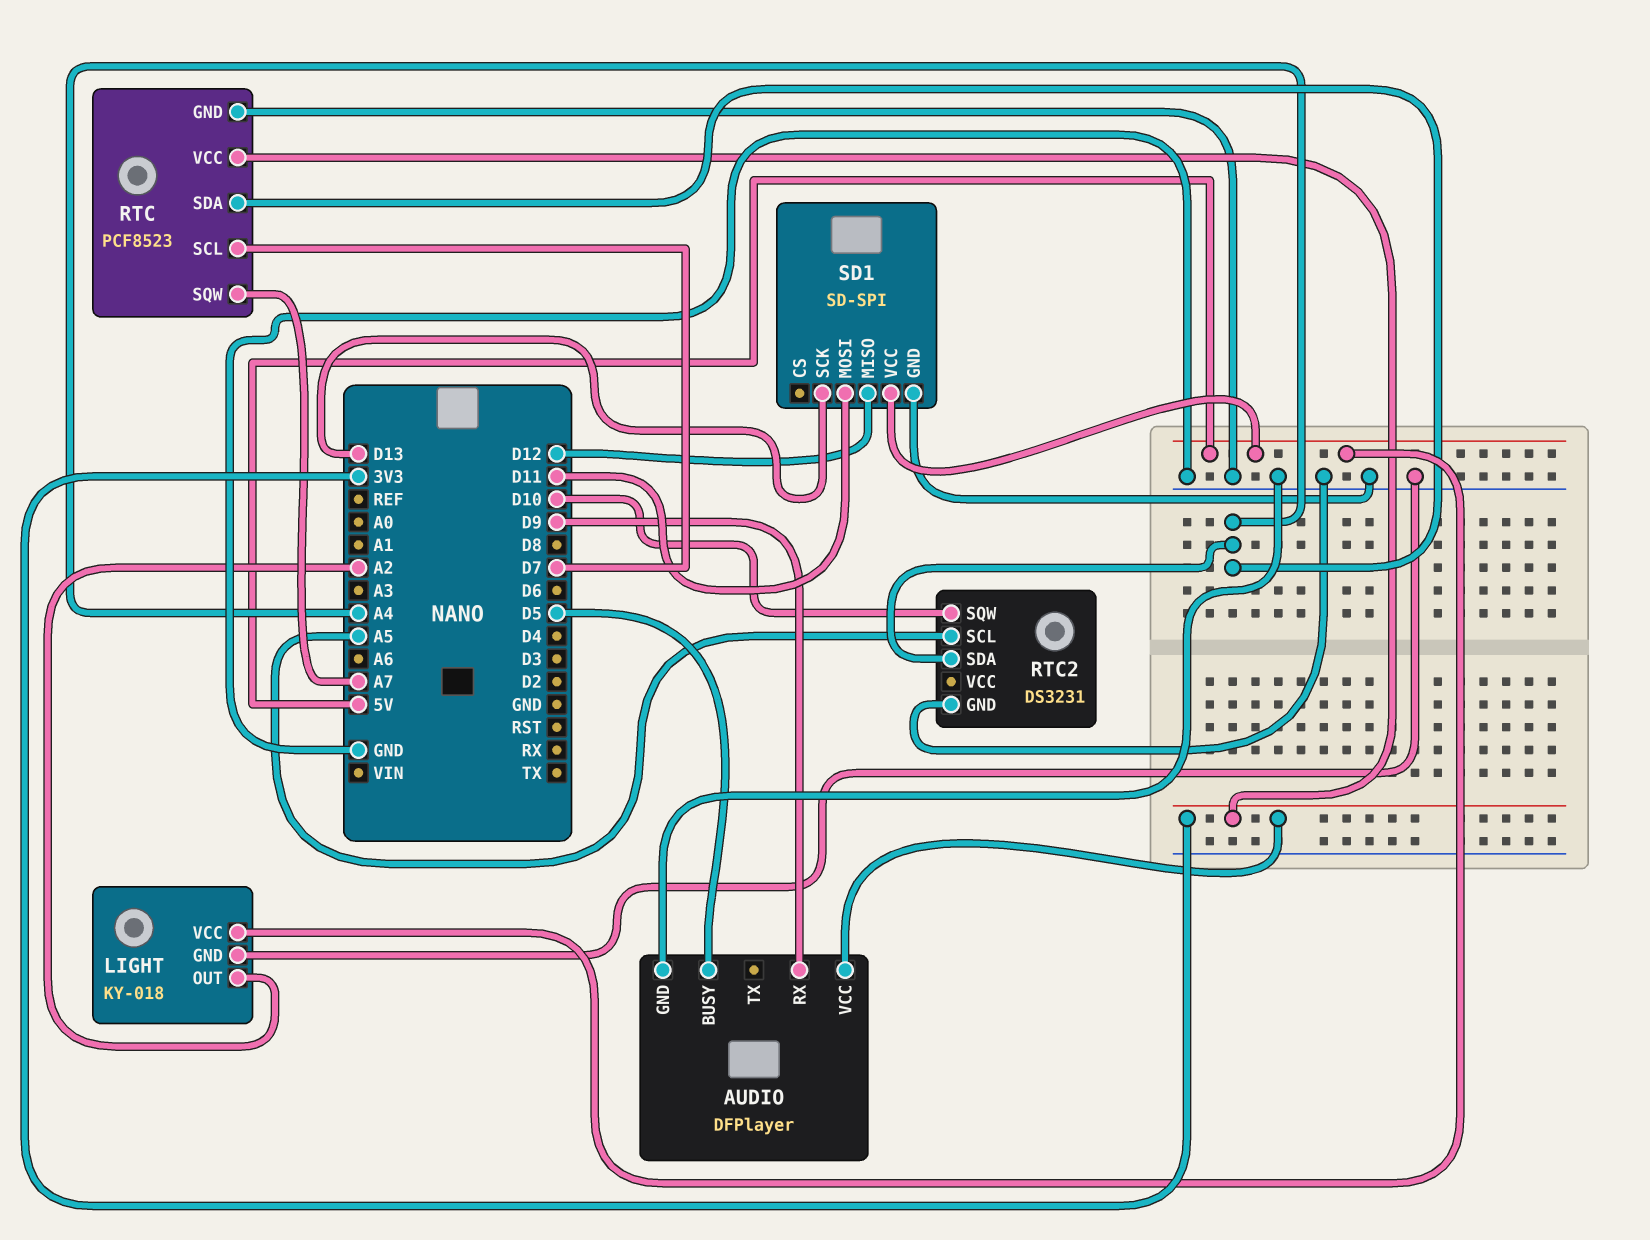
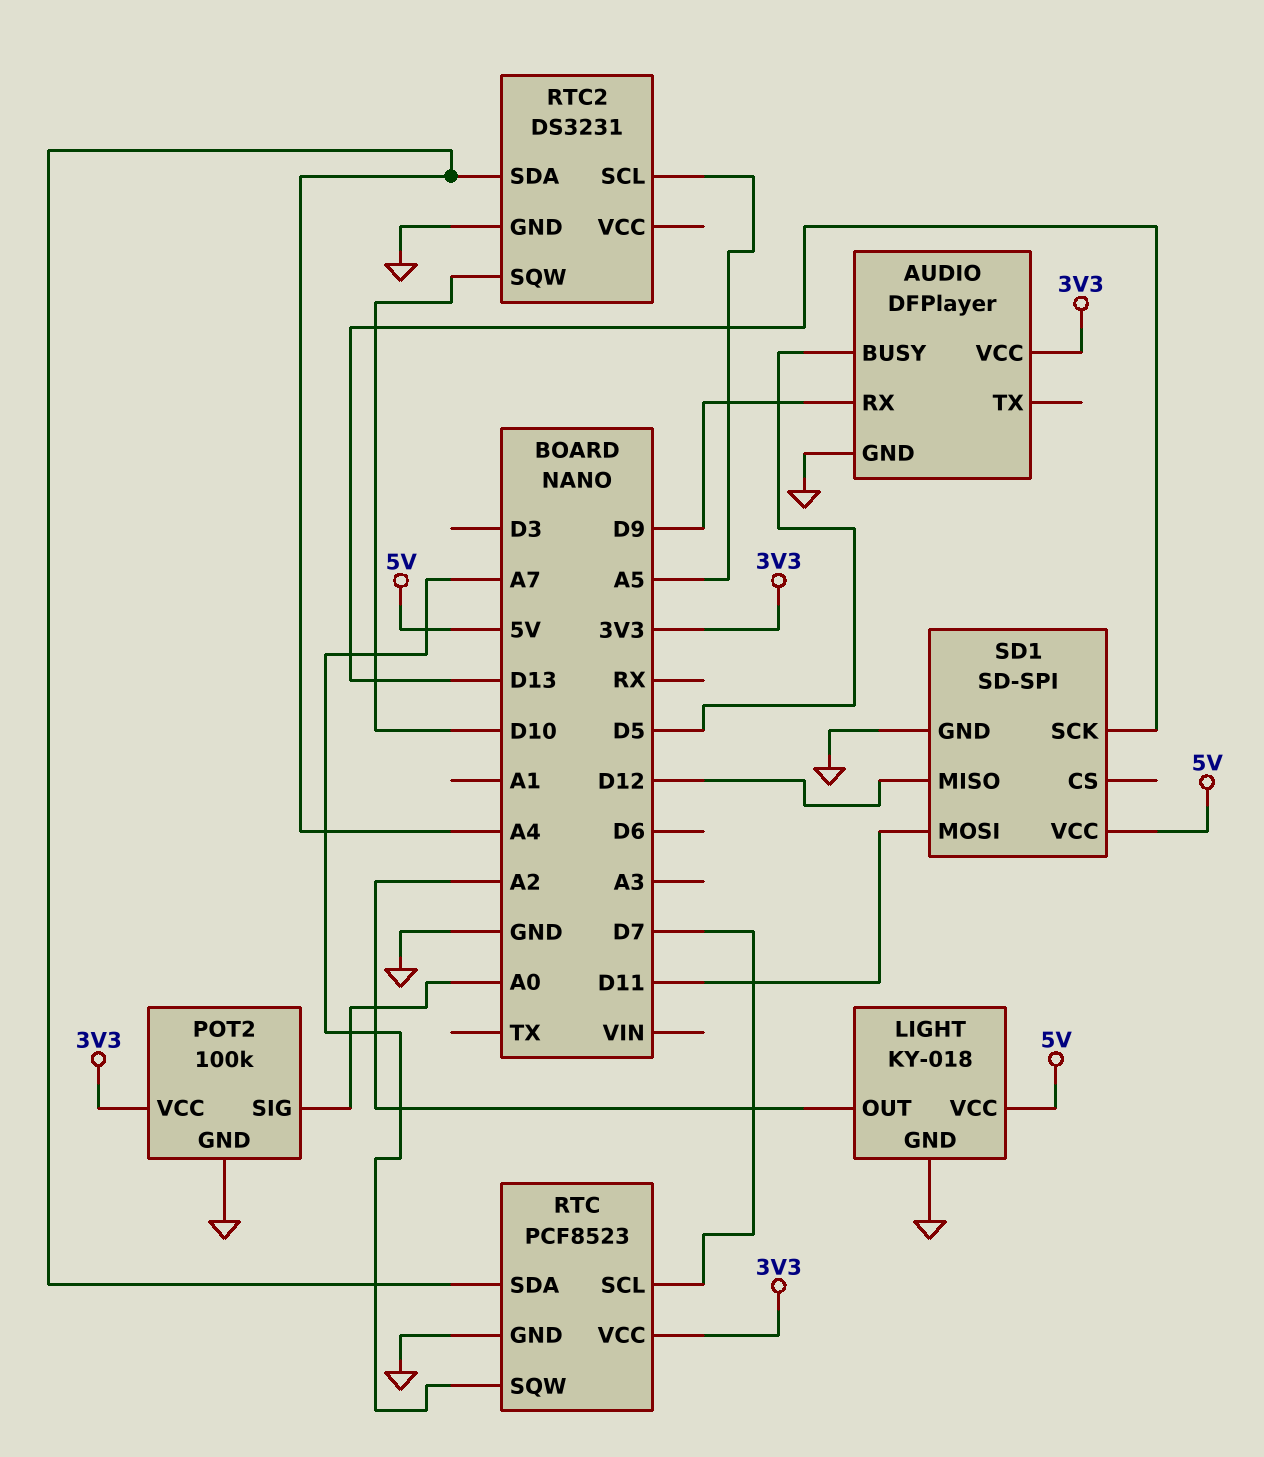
POT2: none -> 100k
POT2 pin GND: none -> GND
POT2 pin SIG: none -> A0
POT2 pin VCC: none -> 3V3

